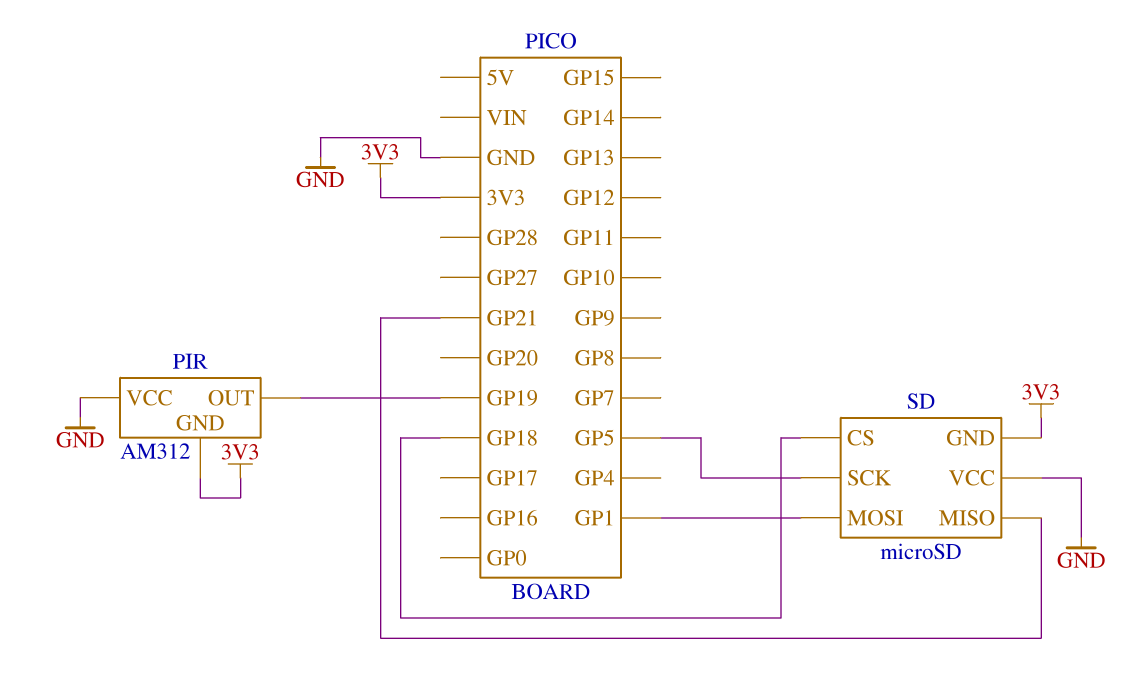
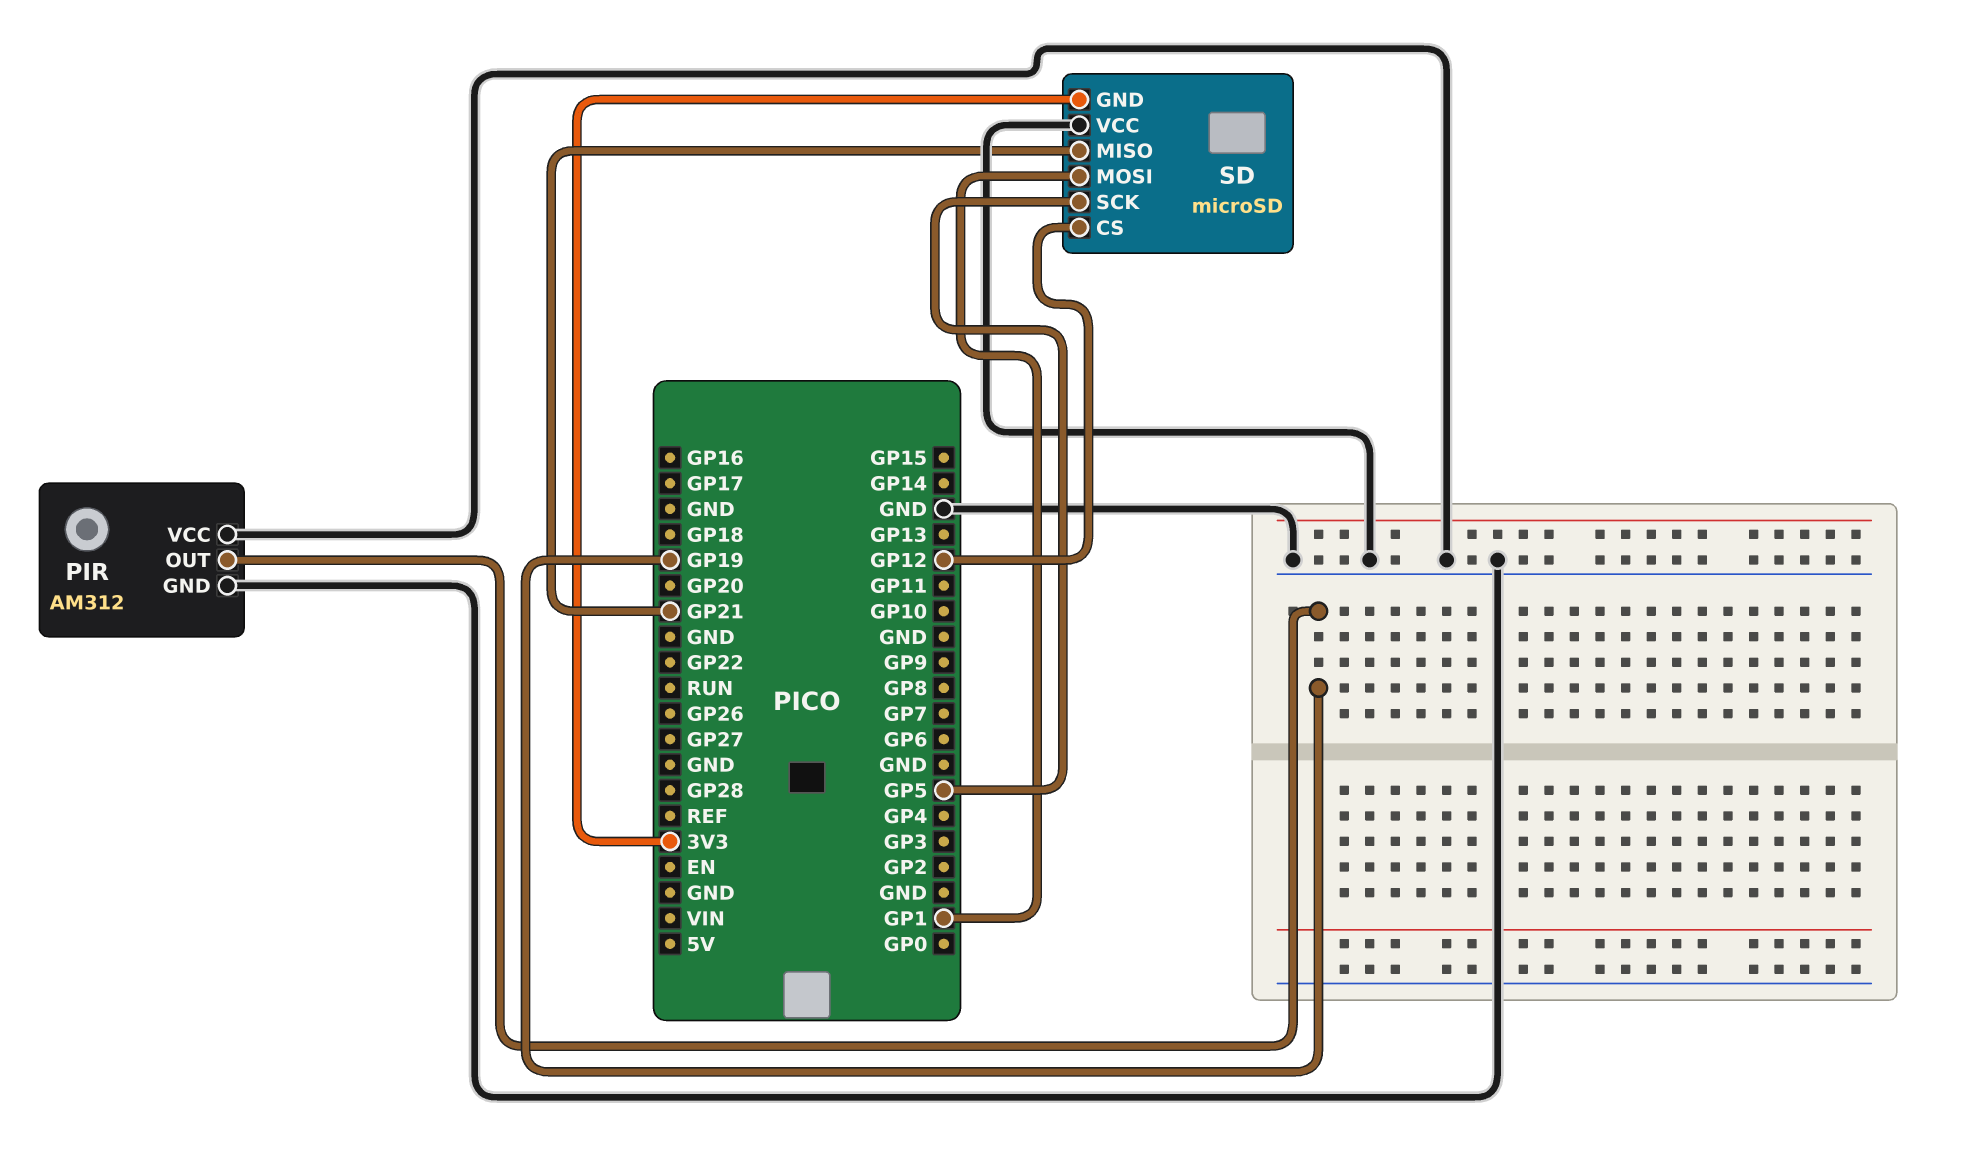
PIR pin GND: 3V3 -> GND
SD pin CS: GP18 -> GP12

